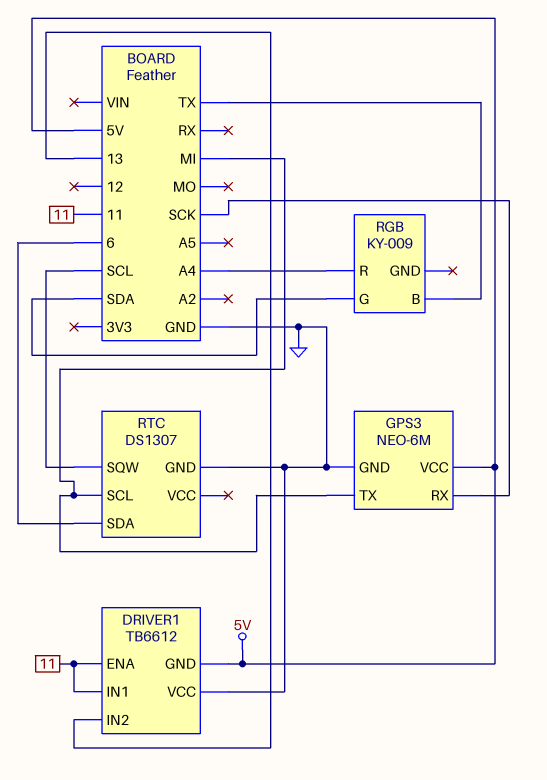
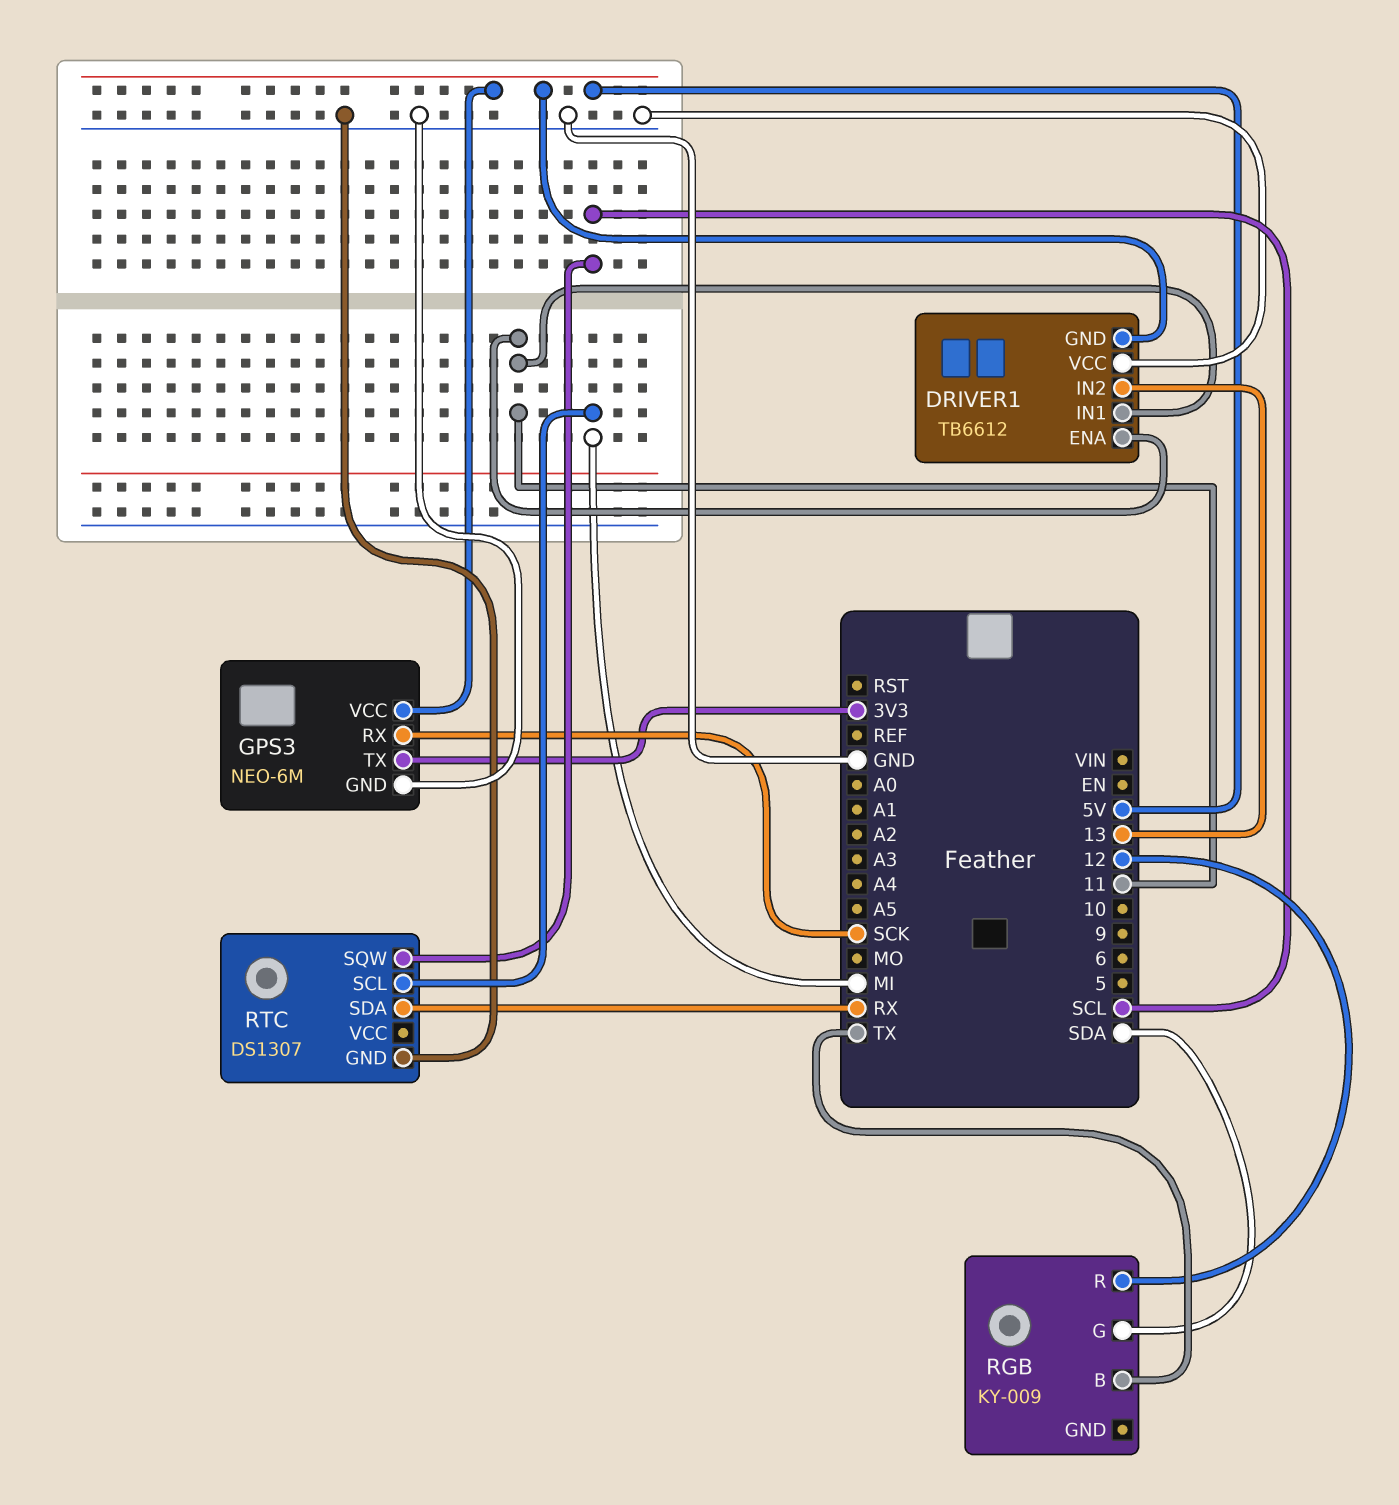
GPS3 pin TX: MI -> 3V3
RGB pin R: A4 -> 12
RTC pin SDA: 6 -> RX

